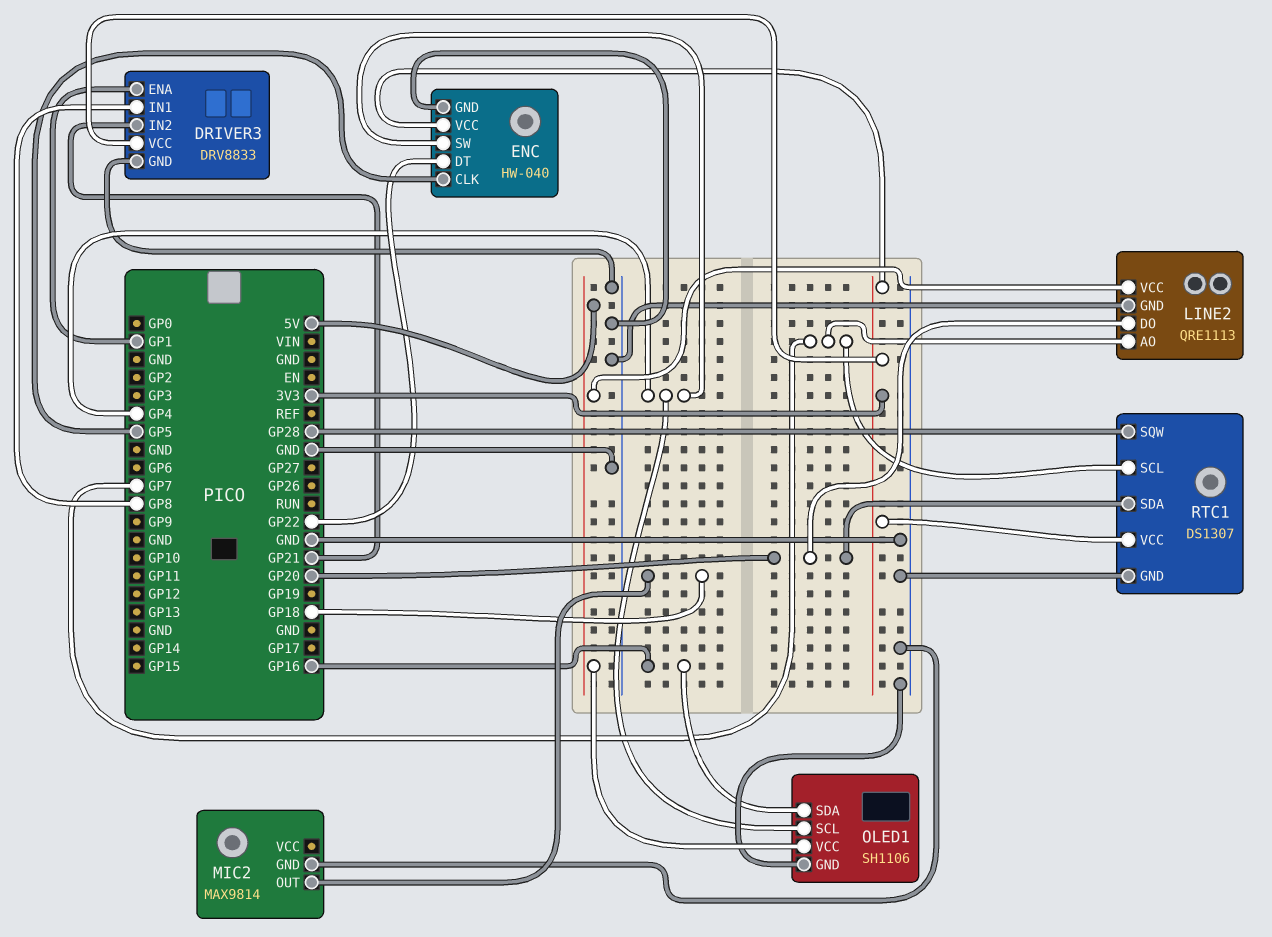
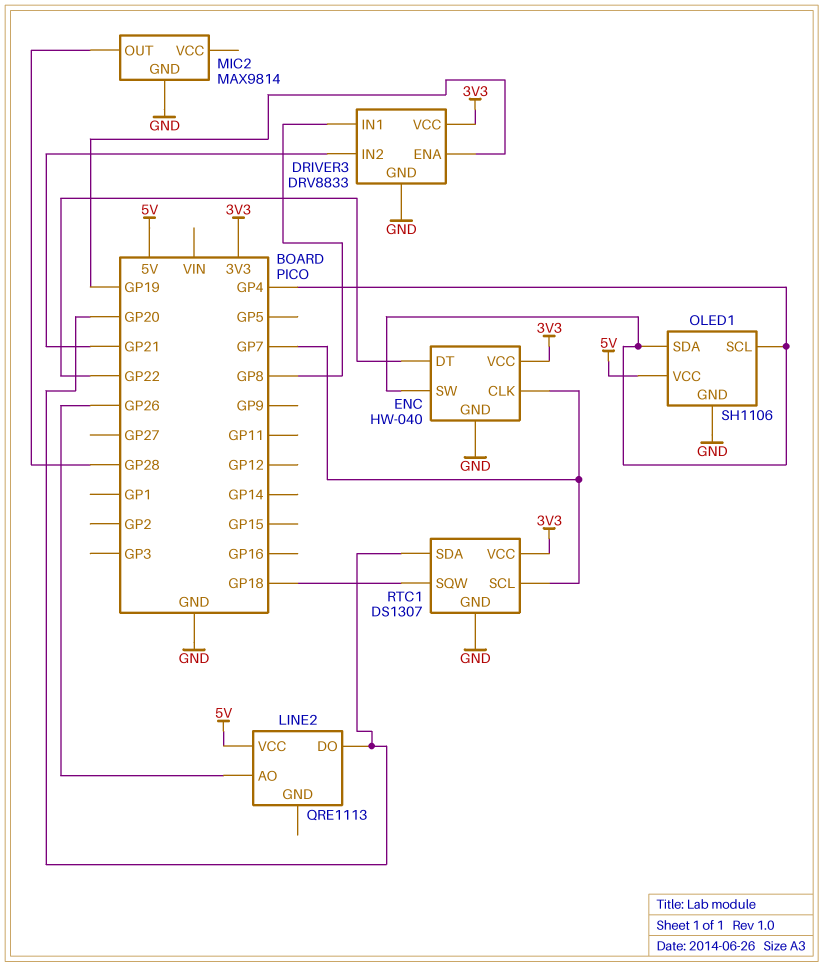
DRIVER3 pin ENA: GP1 -> GP19
ENC pin CLK: GP5 -> GP7
LINE2 pin AO: GP7 -> GP26
LINE2 pin GND: GND -> none
MIC2 pin OUT: GP18 -> GP28
OLED1 pin SDA: GP16 -> GP4
RTC1 pin SQW: GP28 -> GP18

